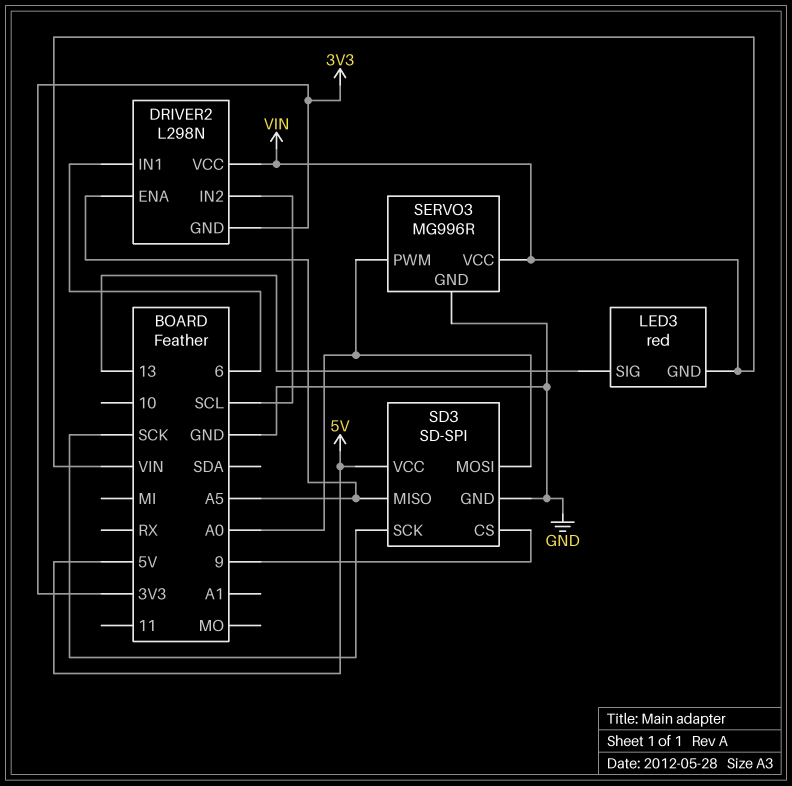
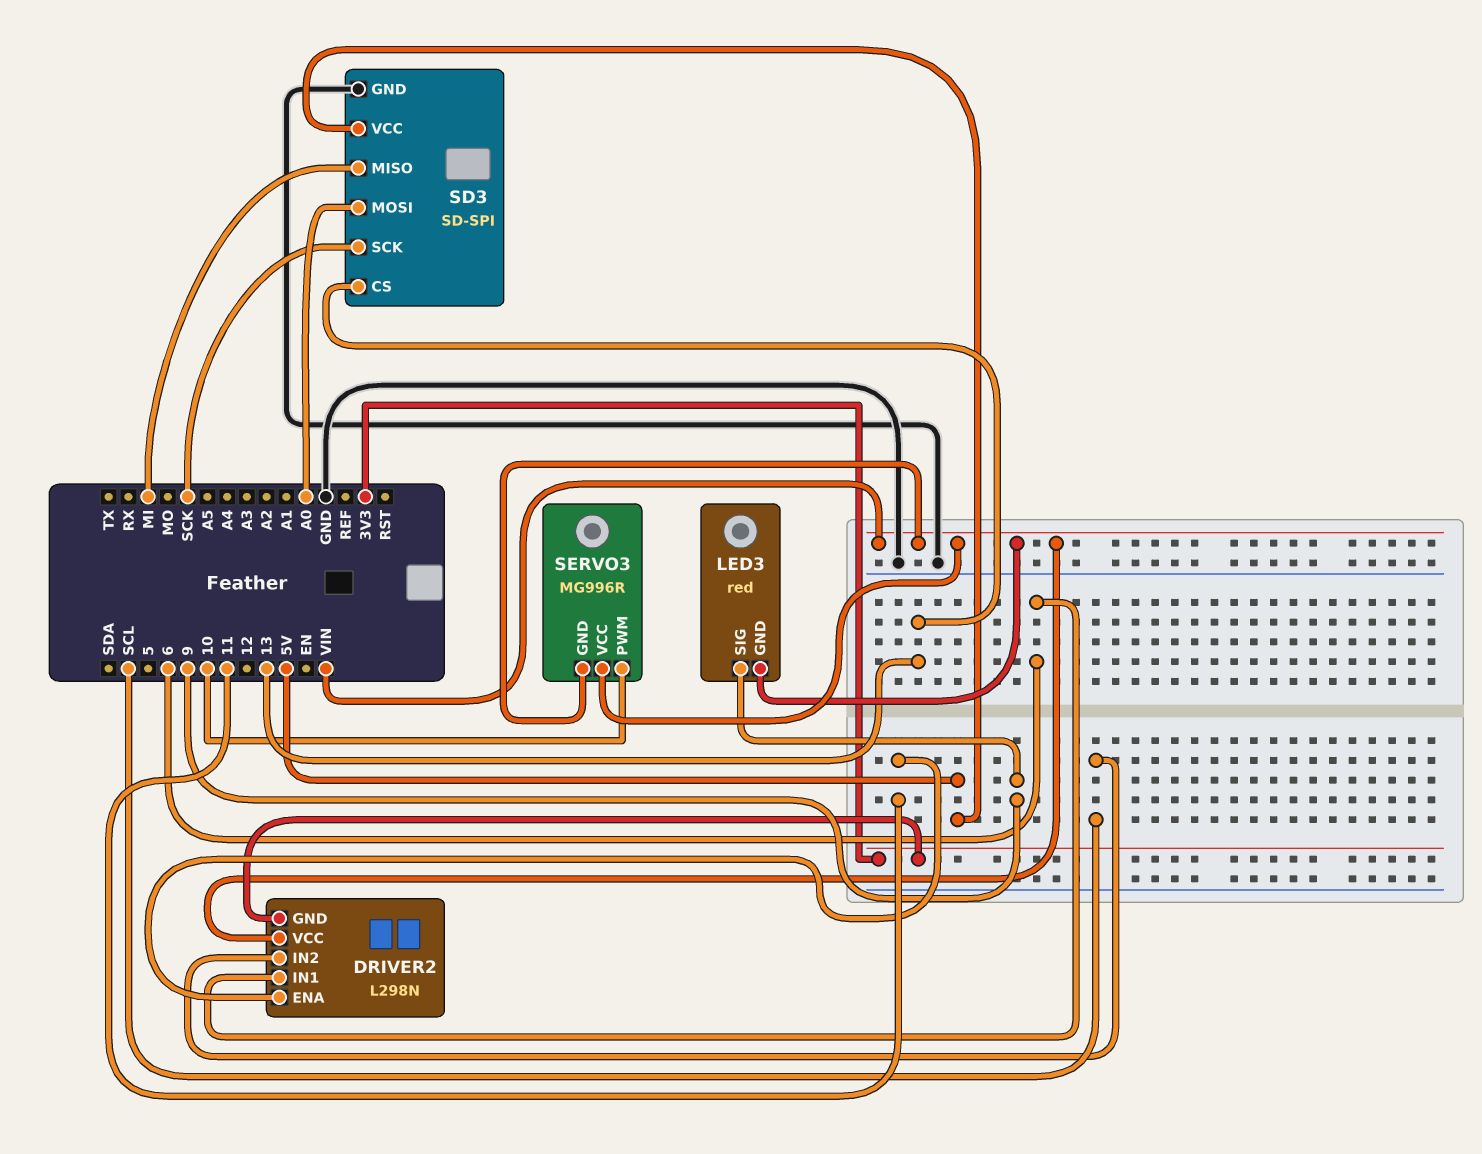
DRIVER2 pin ENA: A5 -> 11
LED3 pin SIG: 13 -> 9
SD3 pin CS: 9 -> 13
SD3 pin MISO: A5 -> MI
SERVO3 pin GND: GND -> VIN
SERVO3 pin PWM: A0 -> 10

